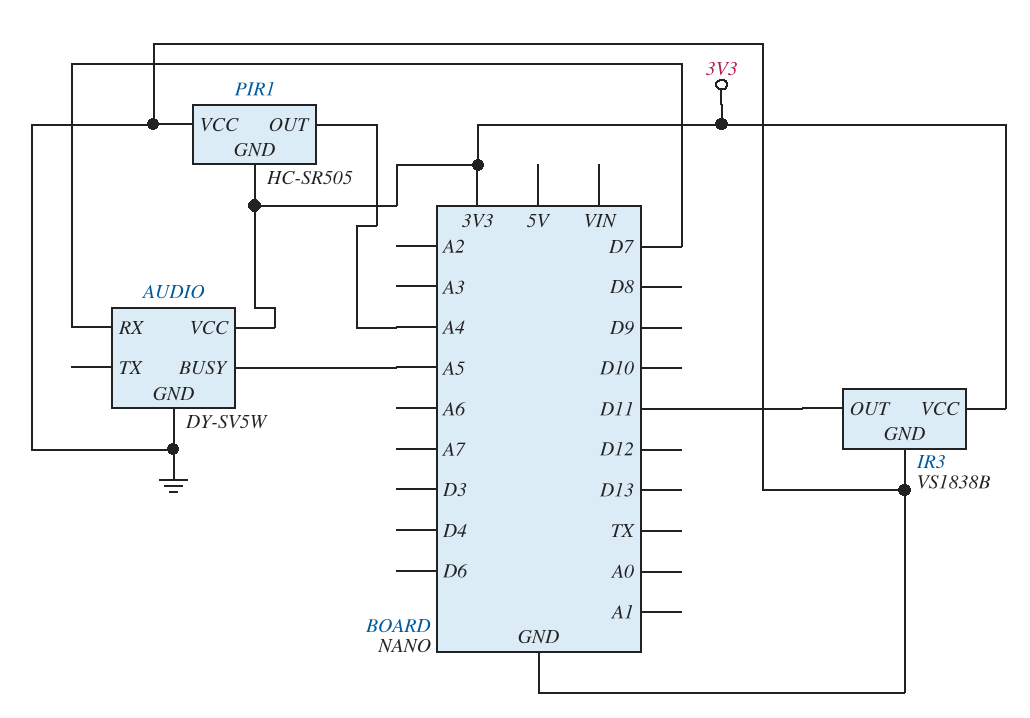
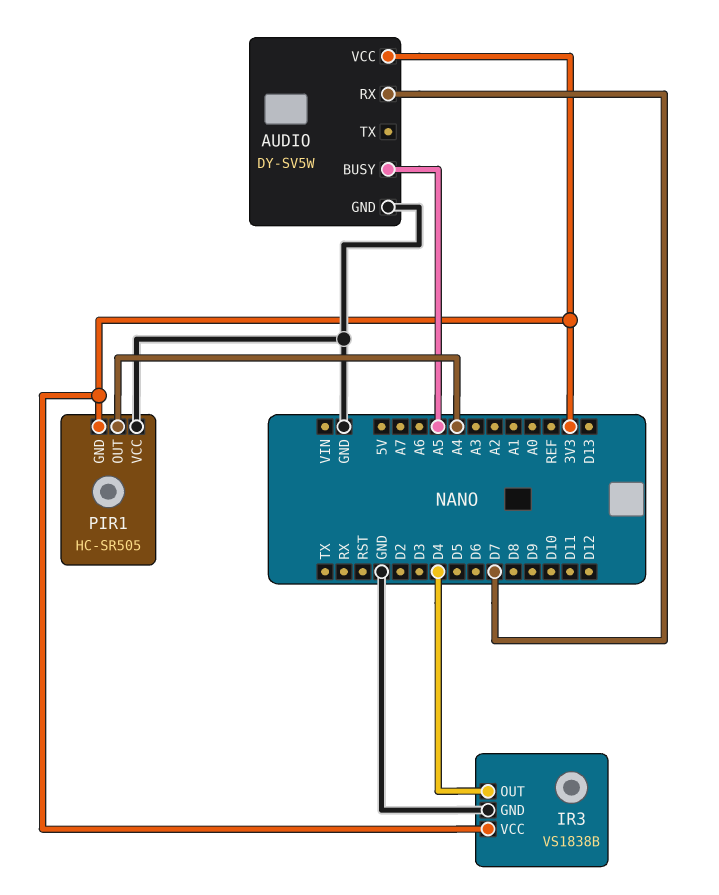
IR3 pin OUT: D11 -> D4

